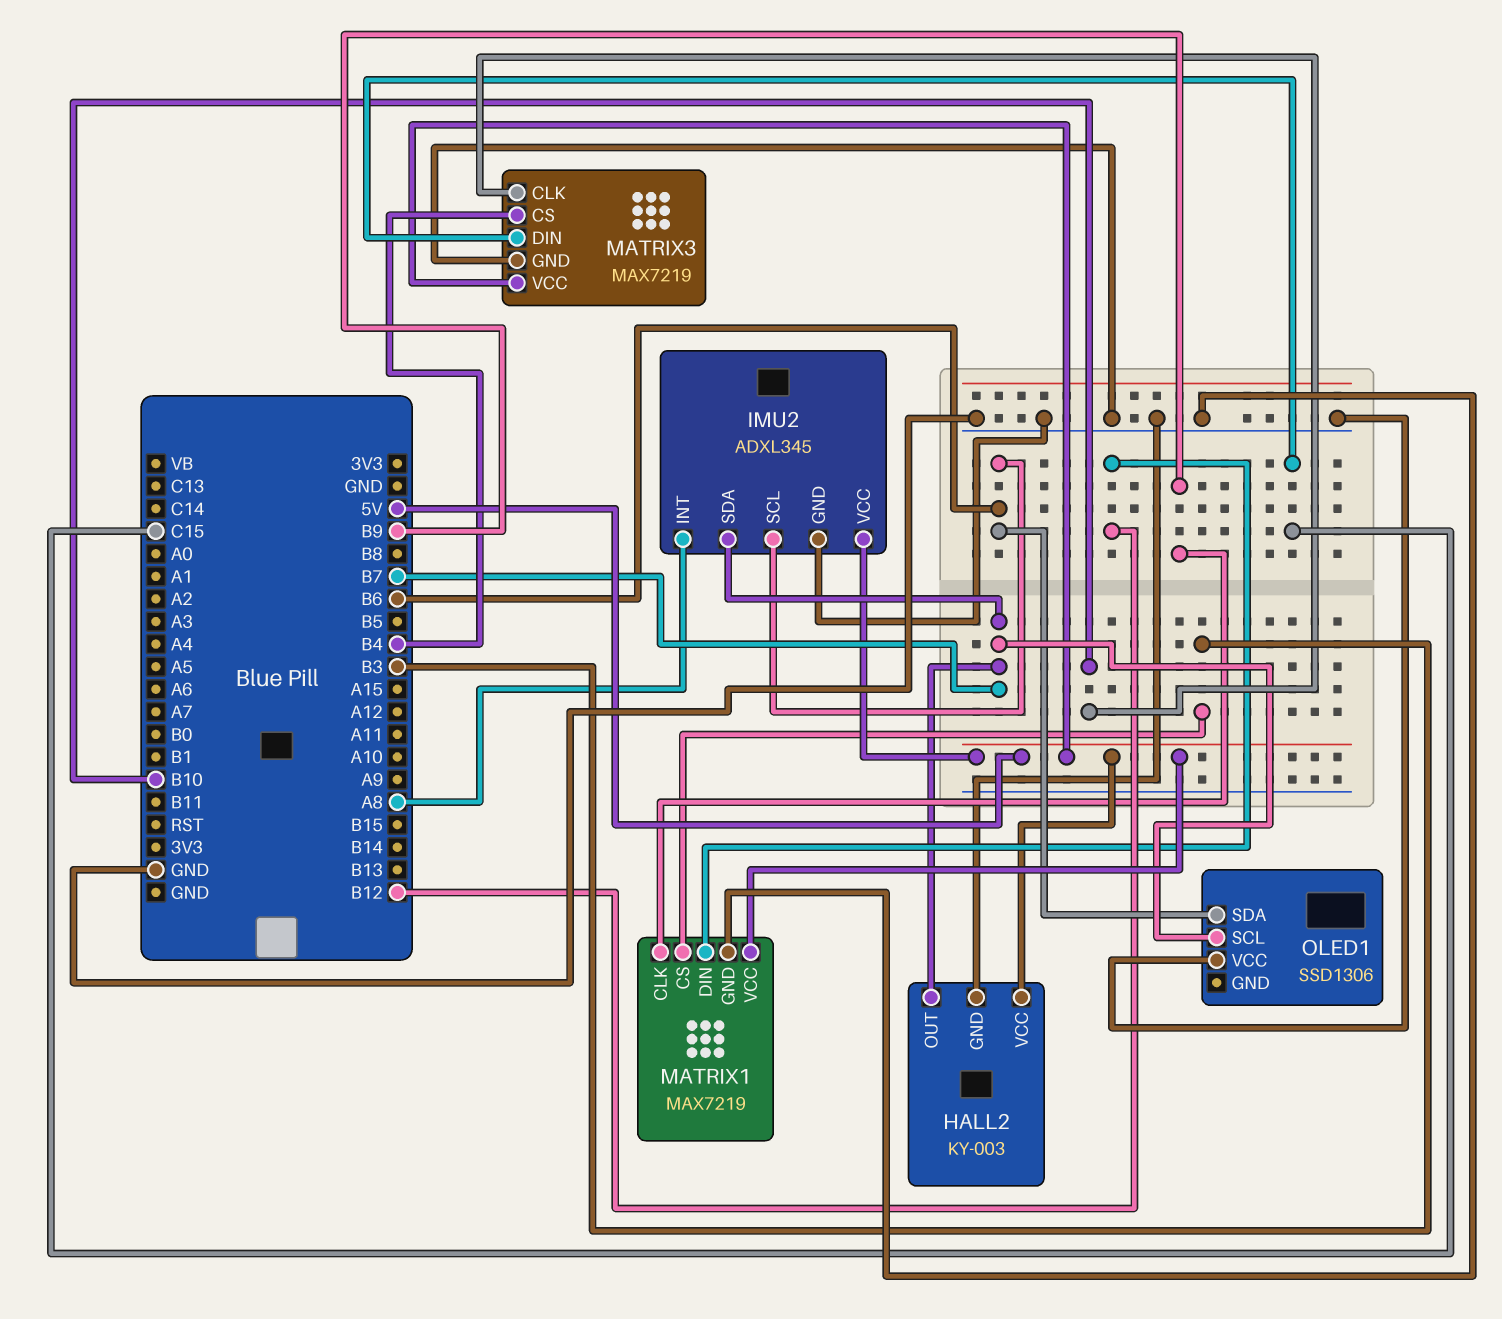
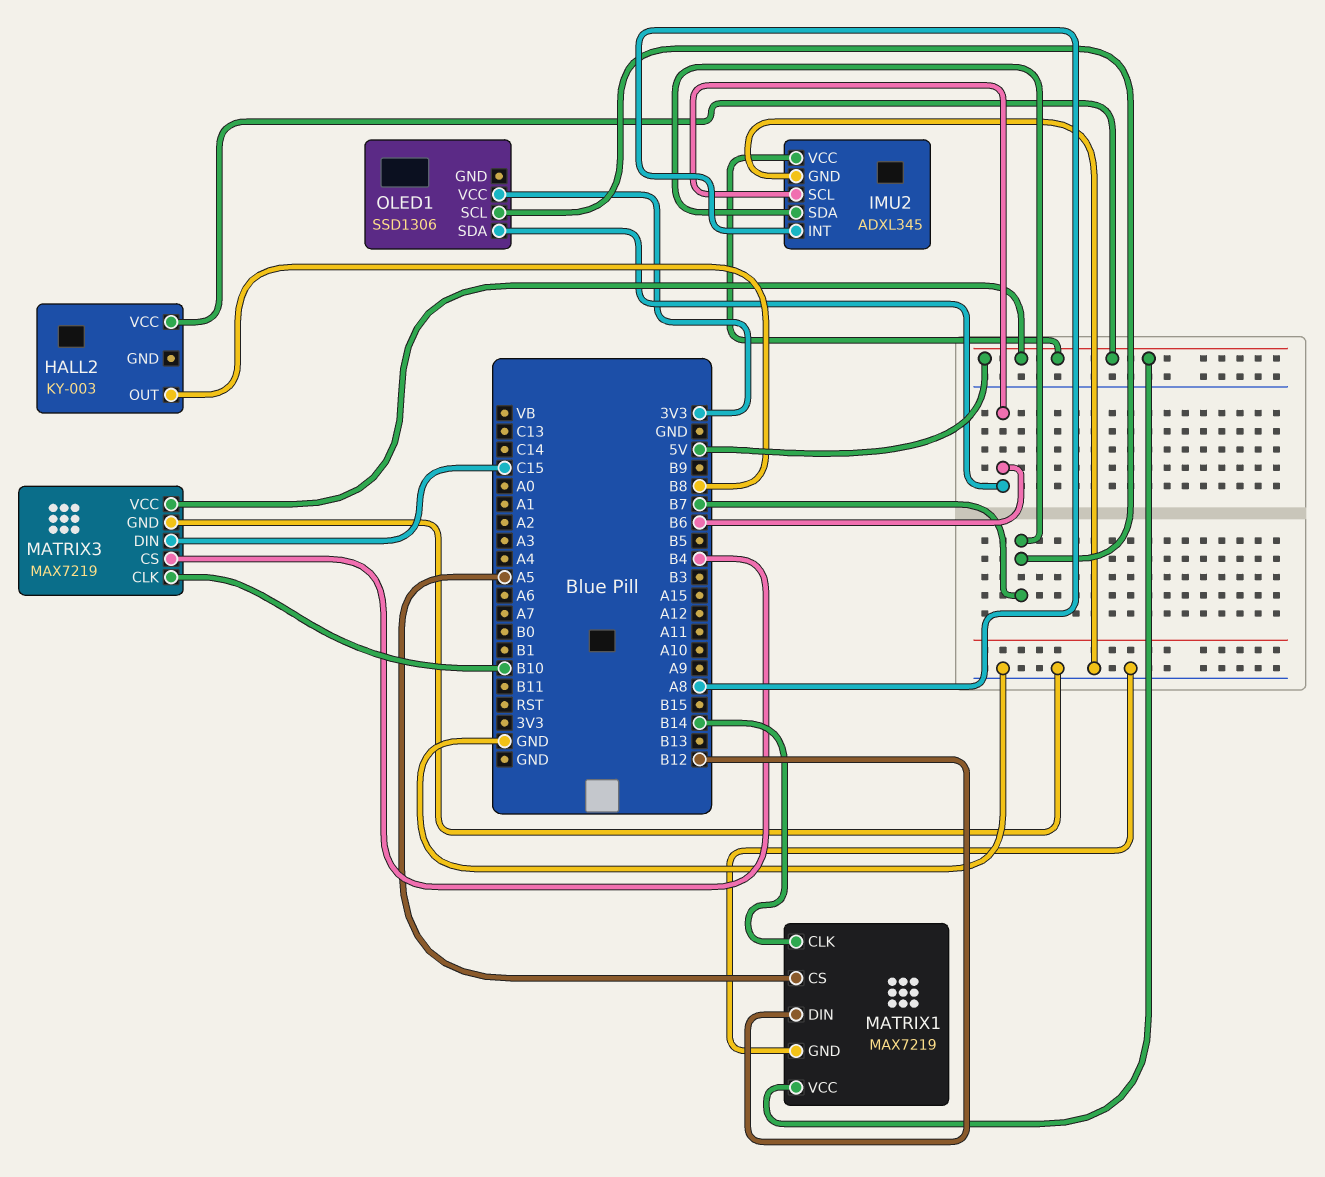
HALL2 pin GND: GND -> none
HALL2 pin OUT: B7 -> B8
MATRIX1 pin CLK: B9 -> B14
MATRIX1 pin CS: B3 -> A5
OLED1 pin VCC: GND -> 3V3

